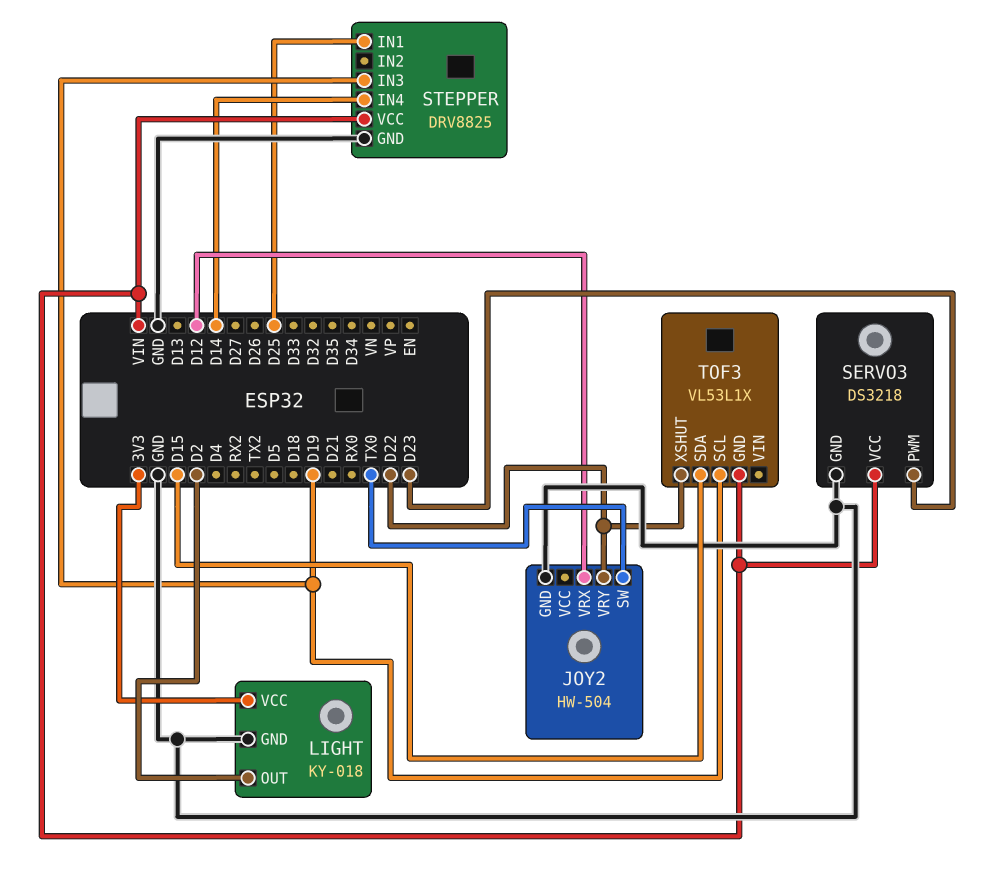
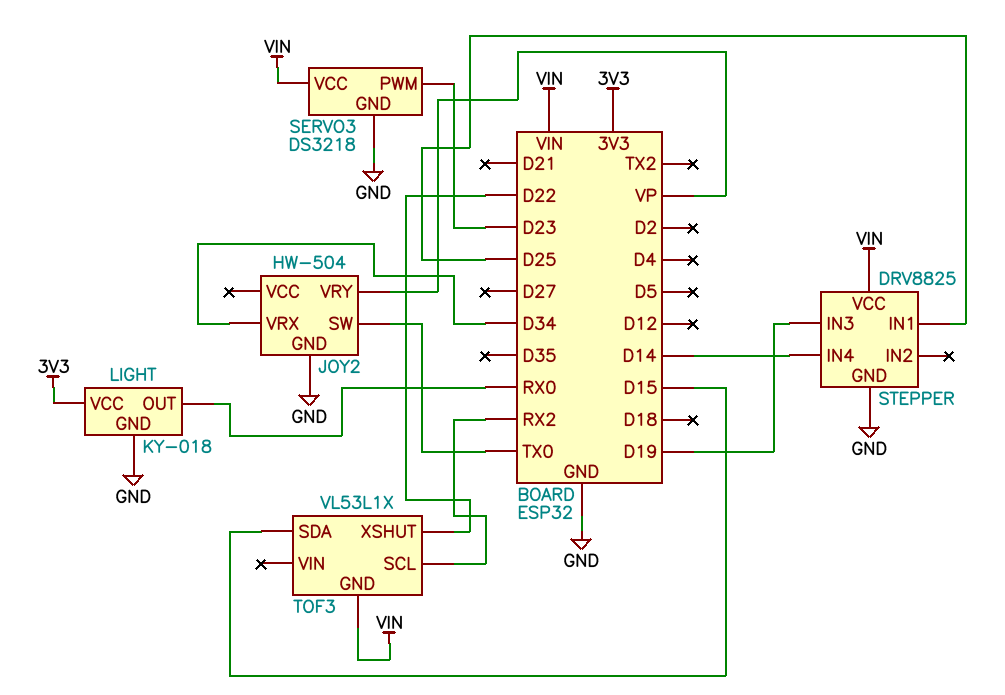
JOY2 pin VRX: D12 -> D34
JOY2 pin VRY: D22 -> VP
LIGHT pin OUT: D2 -> RX0
TOF3 pin SCL: D19 -> RX2

